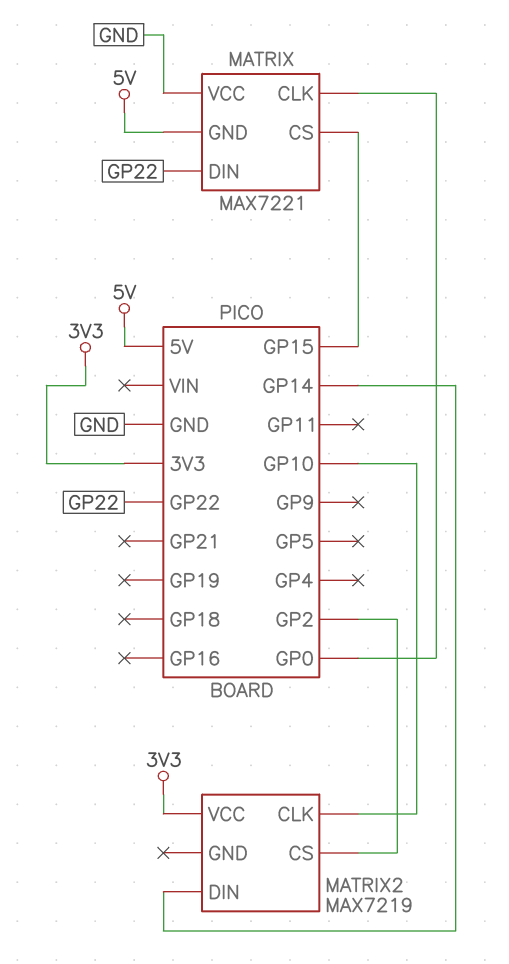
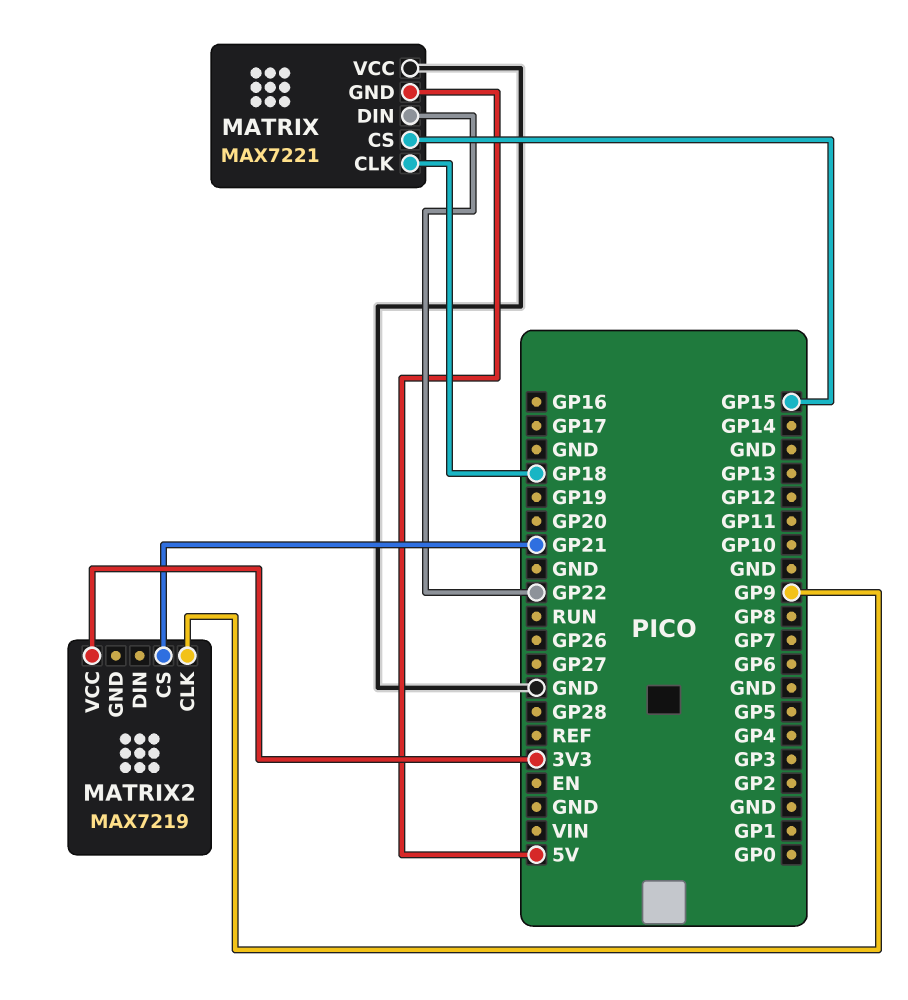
MATRIX pin CLK: GP0 -> GP18
MATRIX2 pin CLK: GP10 -> GP9
MATRIX2 pin CS: GP2 -> GP21
MATRIX2 pin DIN: GP14 -> none

